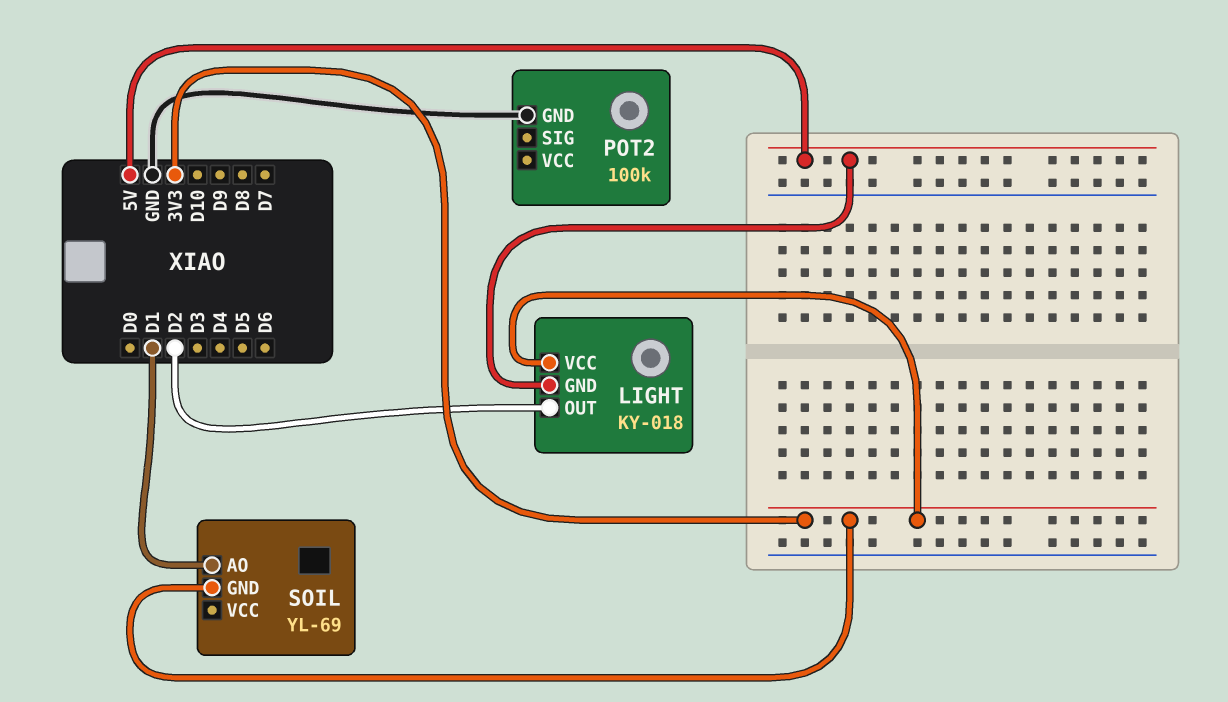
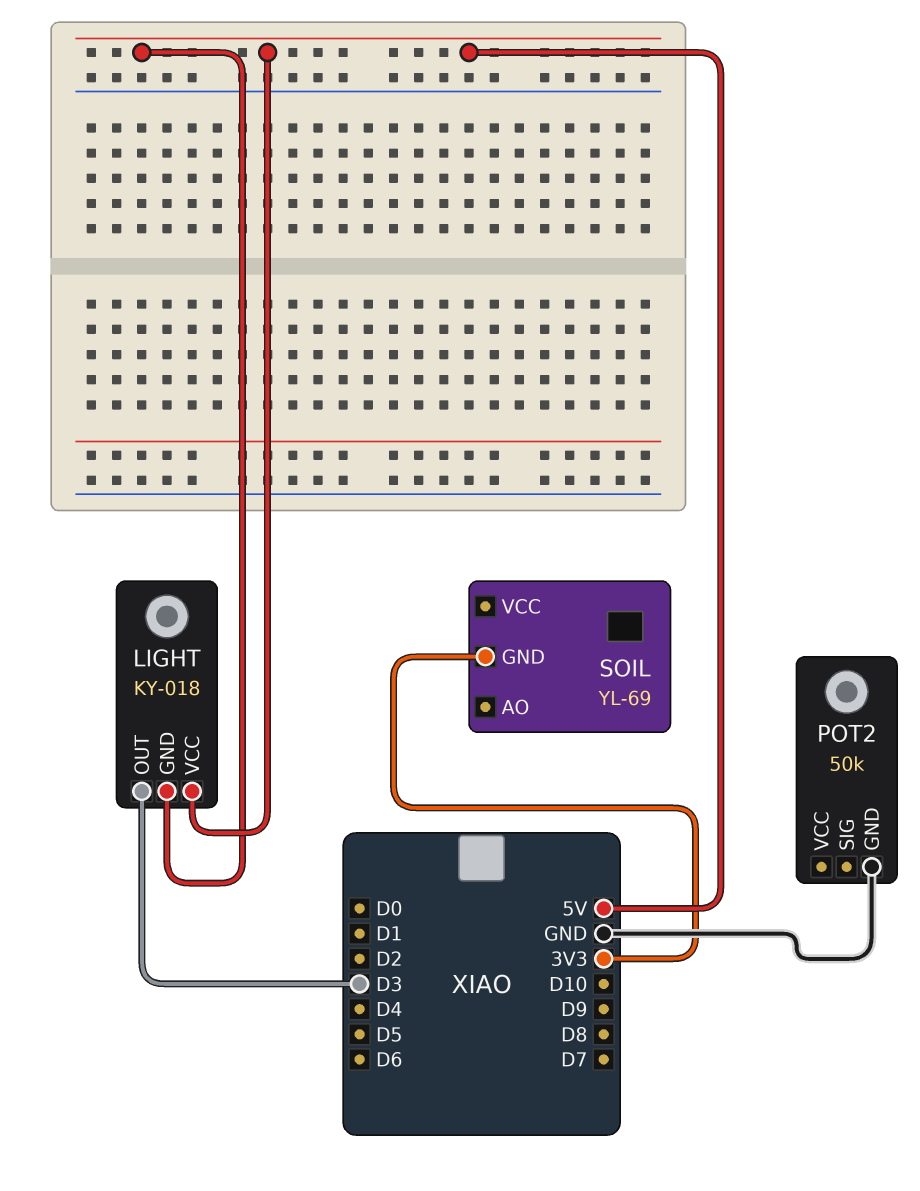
LIGHT pin OUT: D2 -> D3
LIGHT pin VCC: 3V3 -> 5V
POT2: 100k -> 50k
SOIL pin AO: D1 -> none

